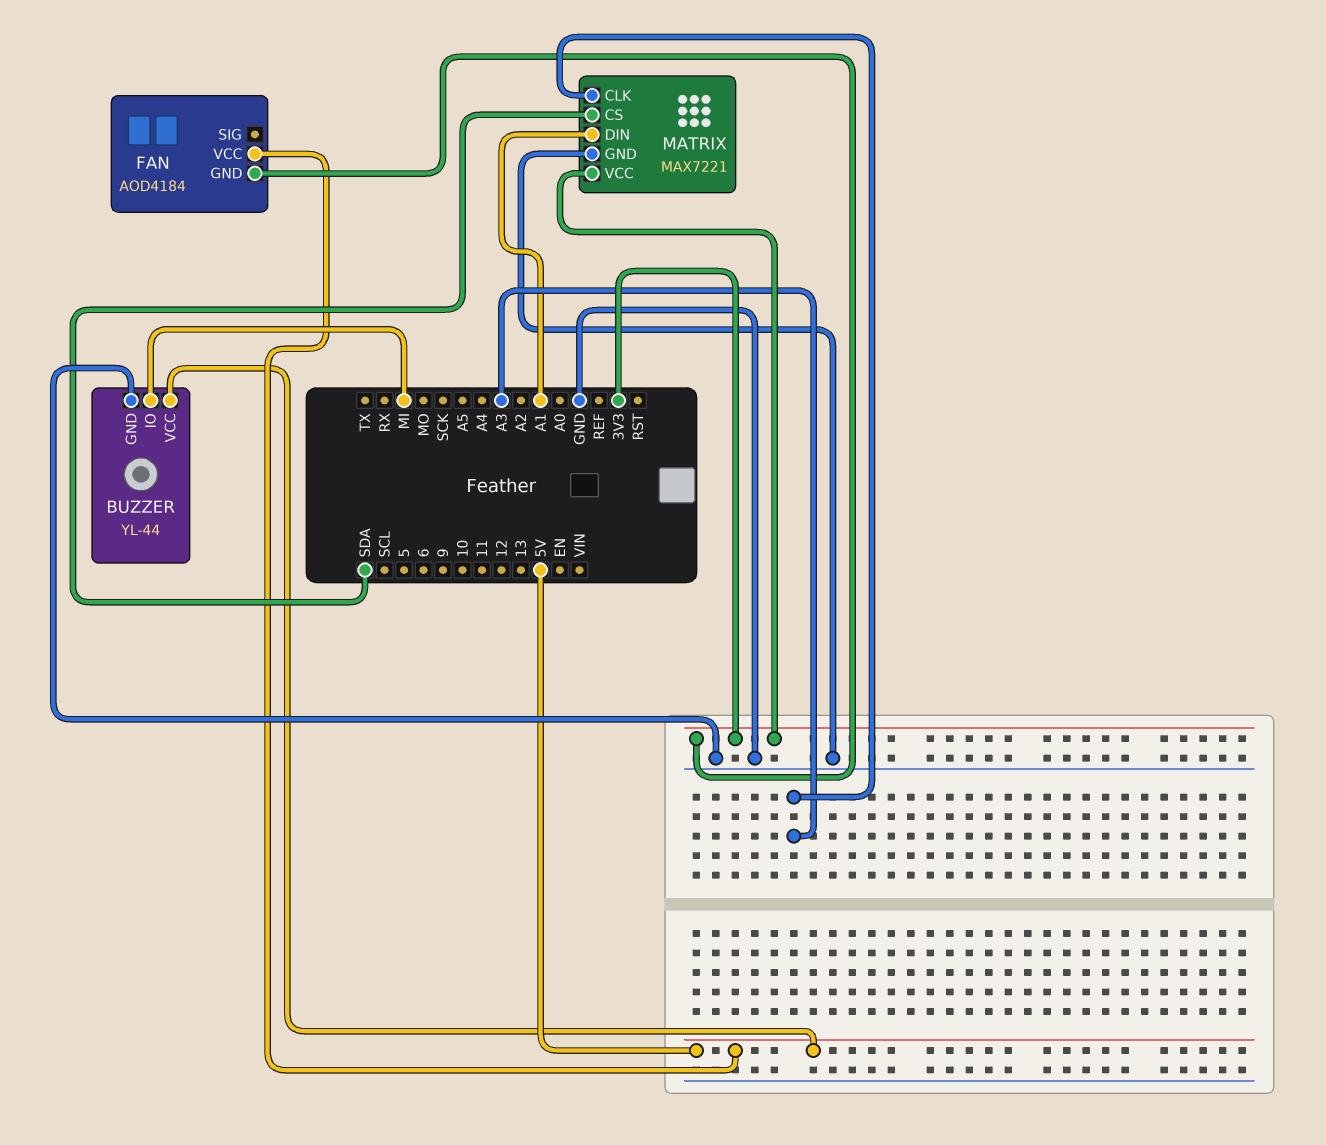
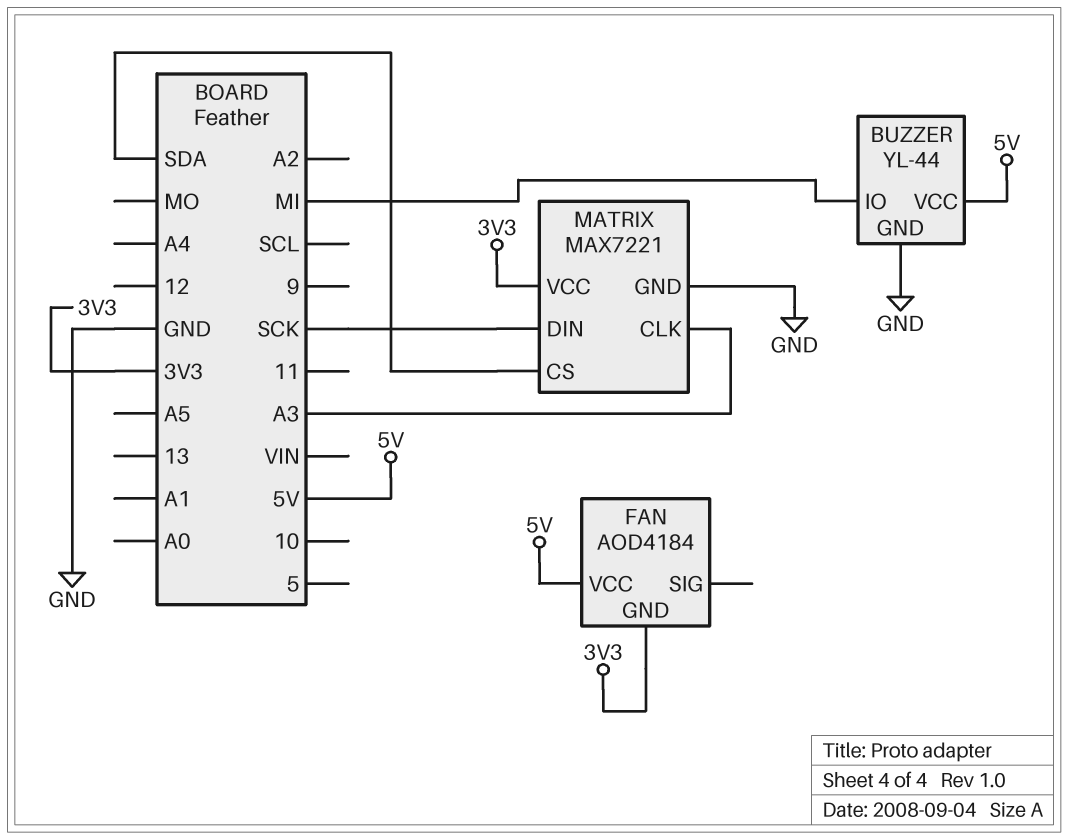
MATRIX pin DIN: A1 -> SCK

